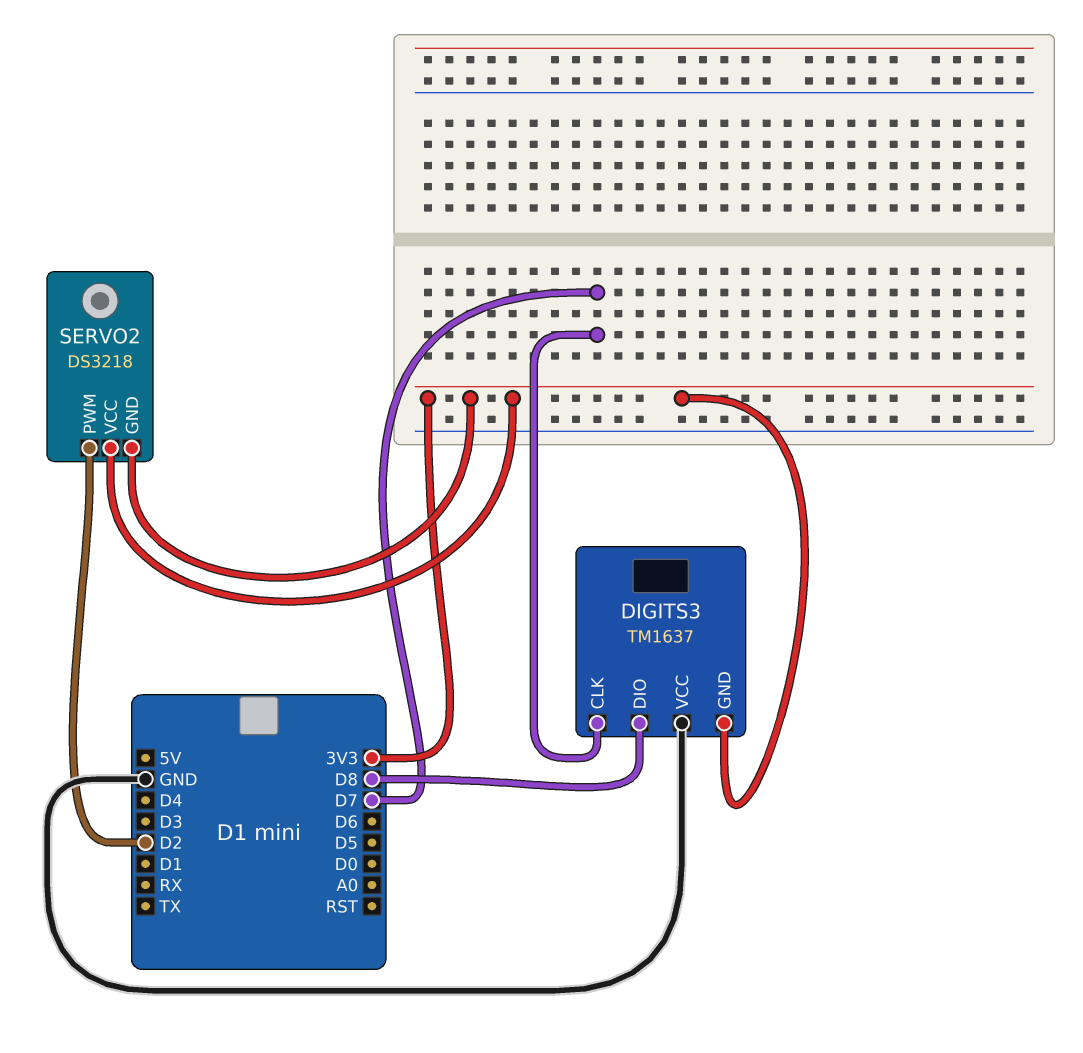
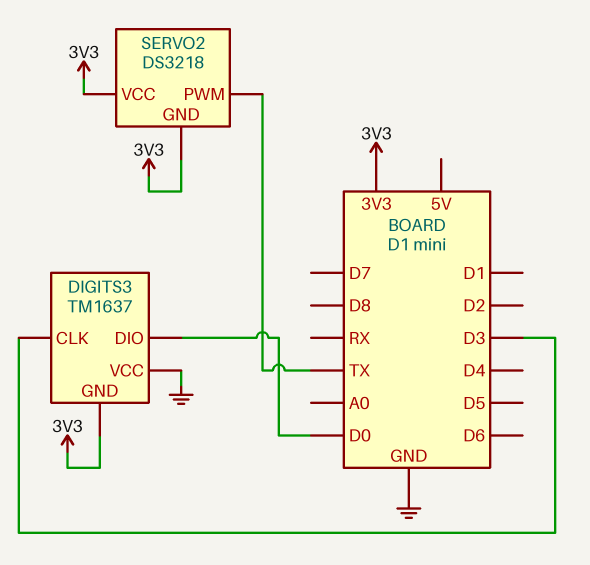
DIGITS3 pin CLK: D7 -> D3
DIGITS3 pin DIO: D8 -> D0
SERVO2 pin PWM: D2 -> TX

